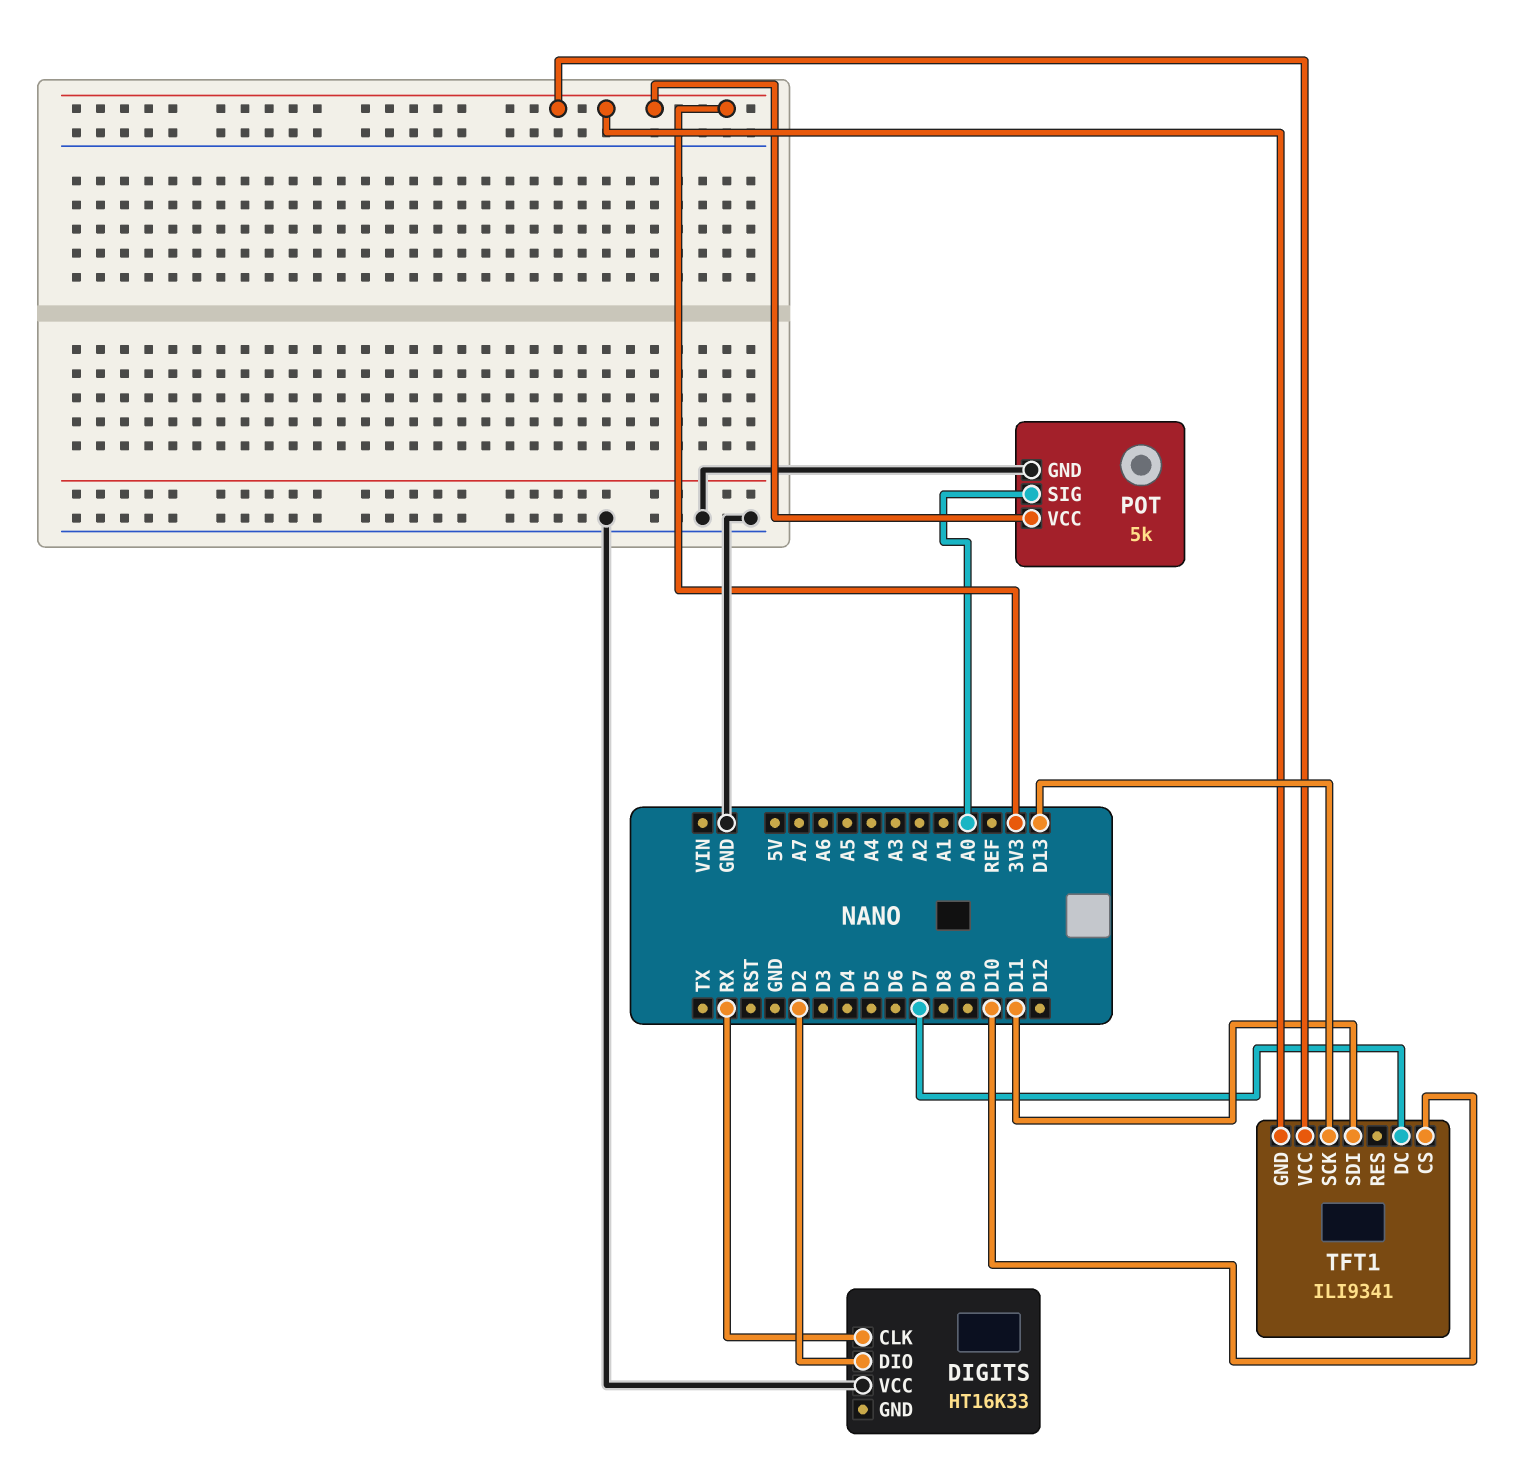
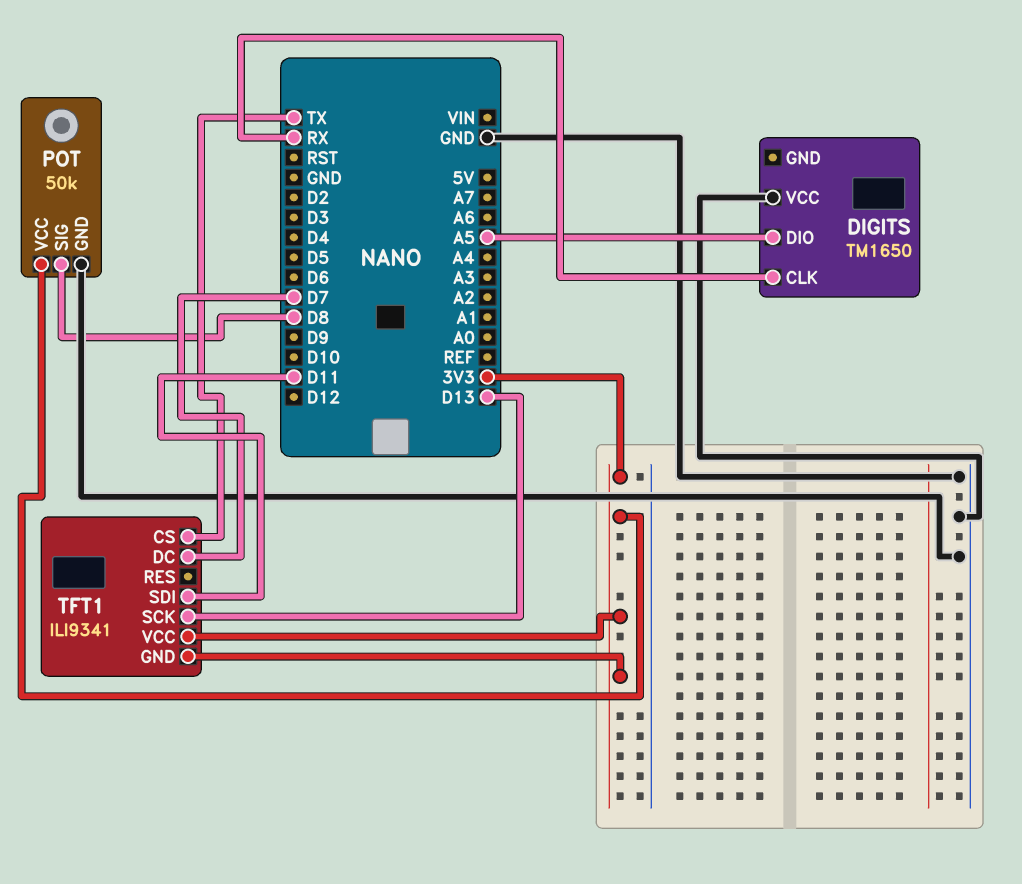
DIGITS: HT16K33 -> TM1650
DIGITS pin DIO: D2 -> A5
POT: 5k -> 50k
POT pin SIG: A0 -> D8
TFT1 pin CS: D10 -> TX

